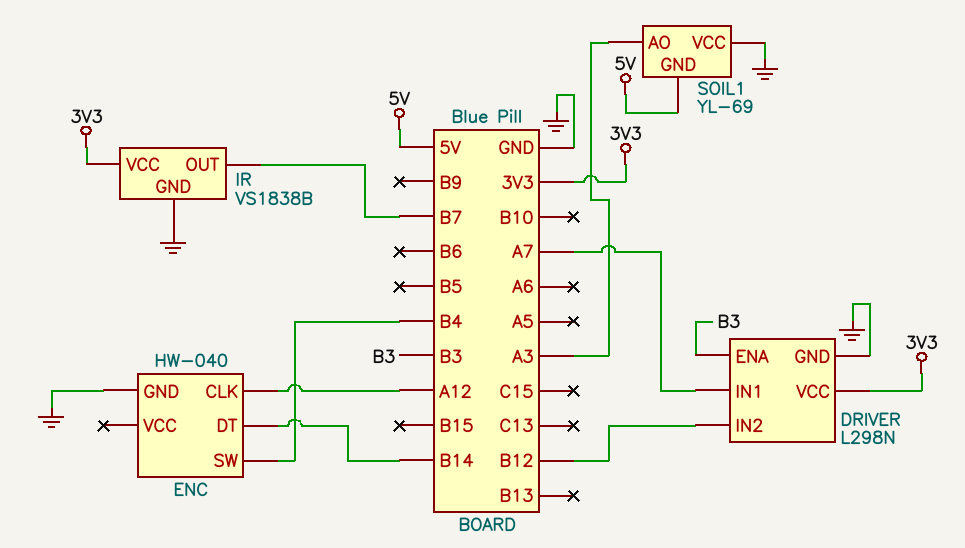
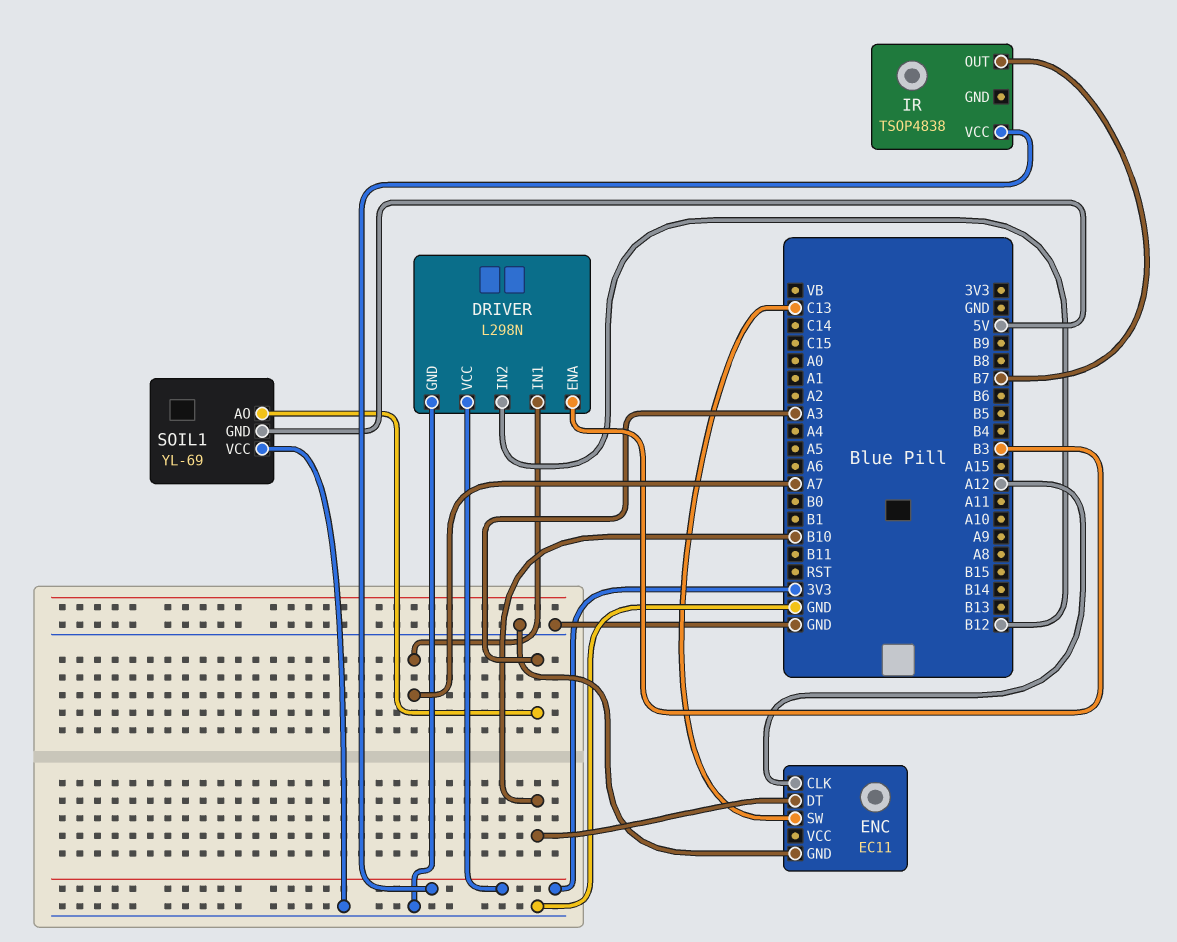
ENC: HW-040 -> EC11
ENC pin DT: B14 -> B10
ENC pin SW: B4 -> C13
IR: VS1838B -> TSOP4838
IR pin GND: GND -> none

